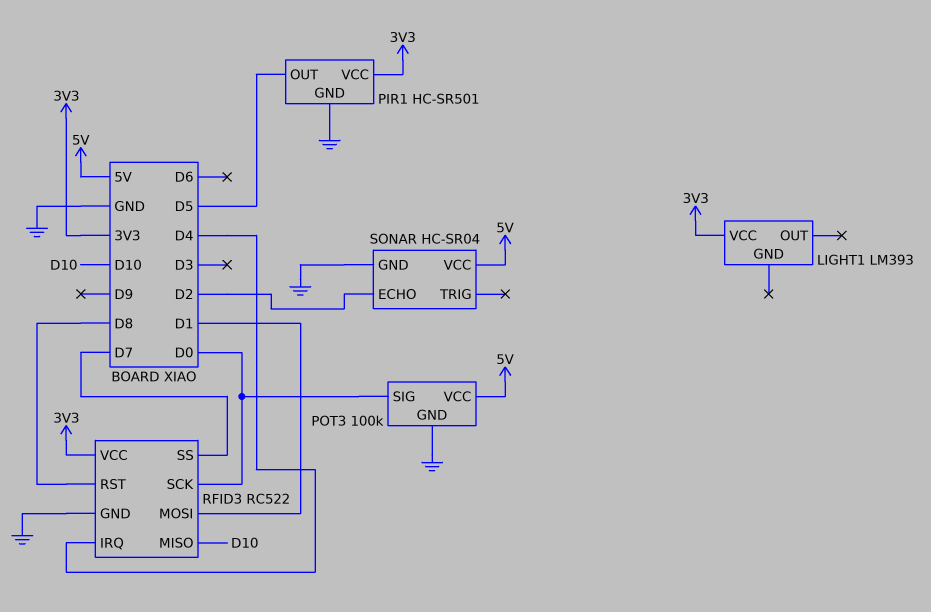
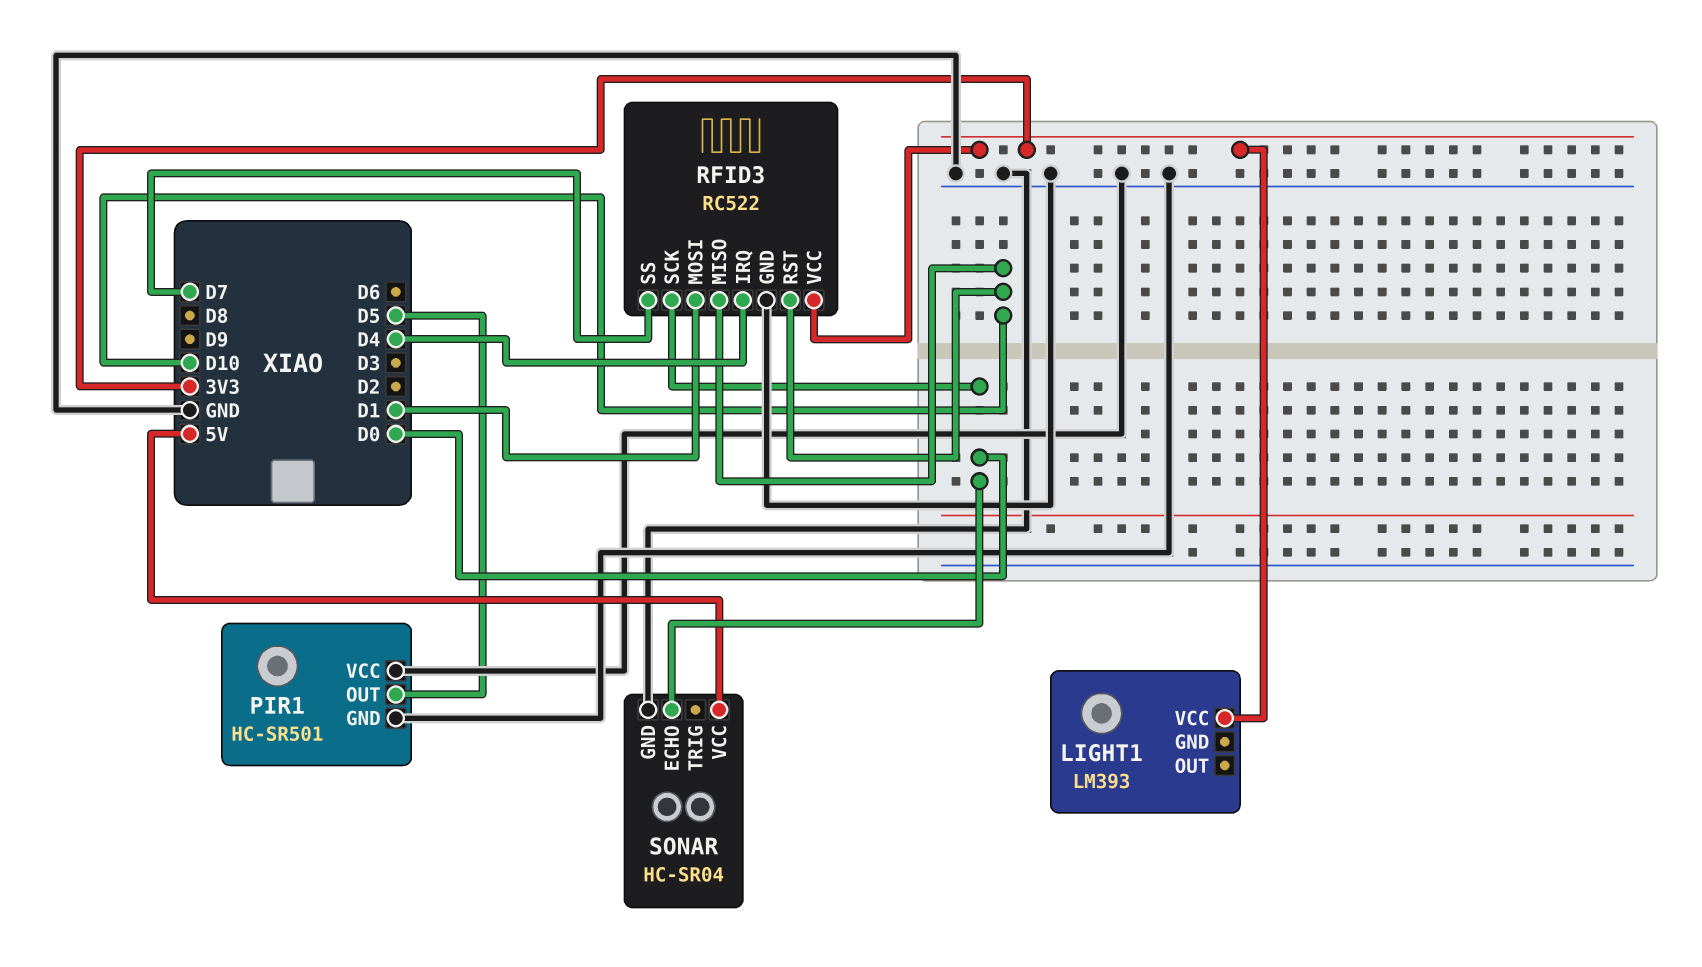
PIR1 pin VCC: 3V3 -> GND
POT3: 100k -> none
POT3 pin GND: GND -> none
POT3 pin SIG: D0 -> none
POT3 pin VCC: 5V -> none
RFID3 pin RST: D8 -> D10
SONAR pin ECHO: D2 -> D0

